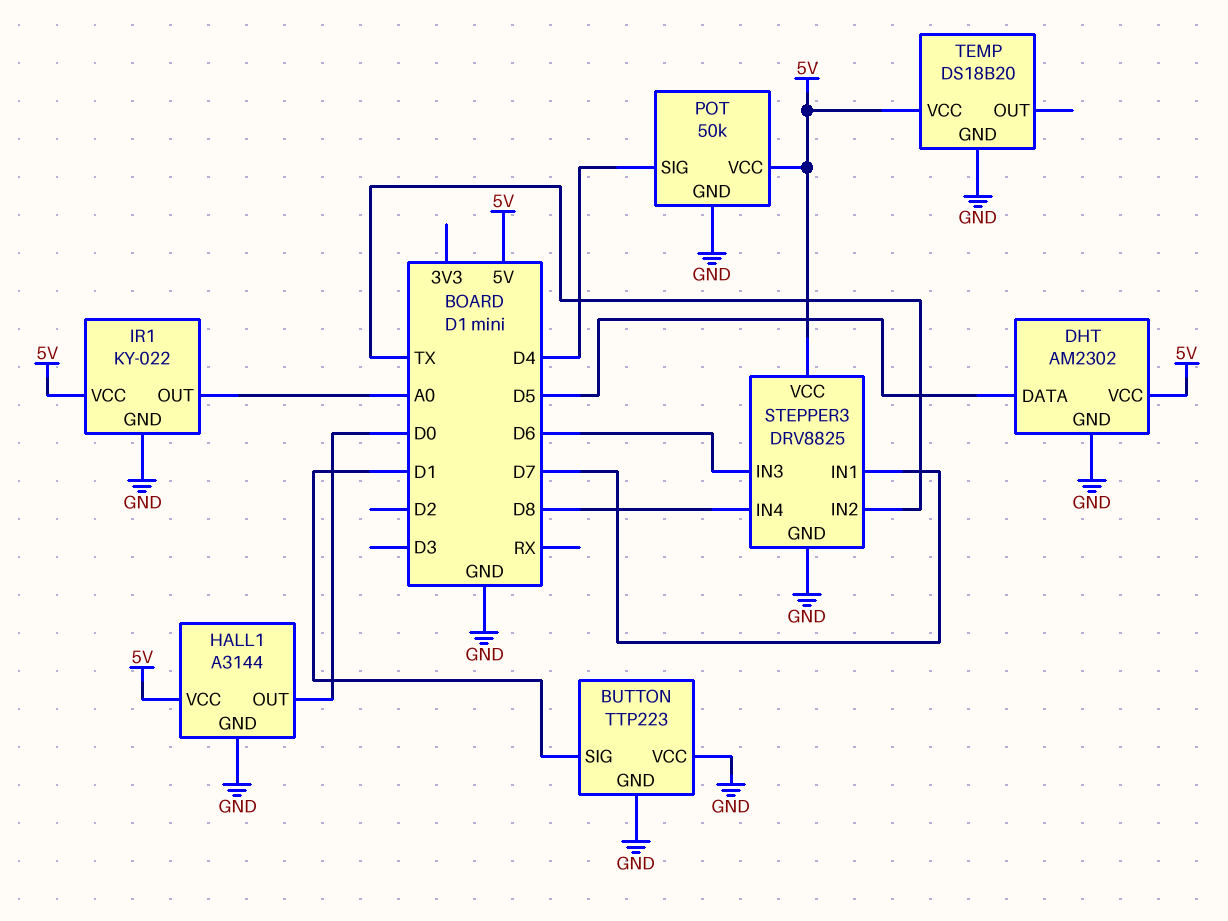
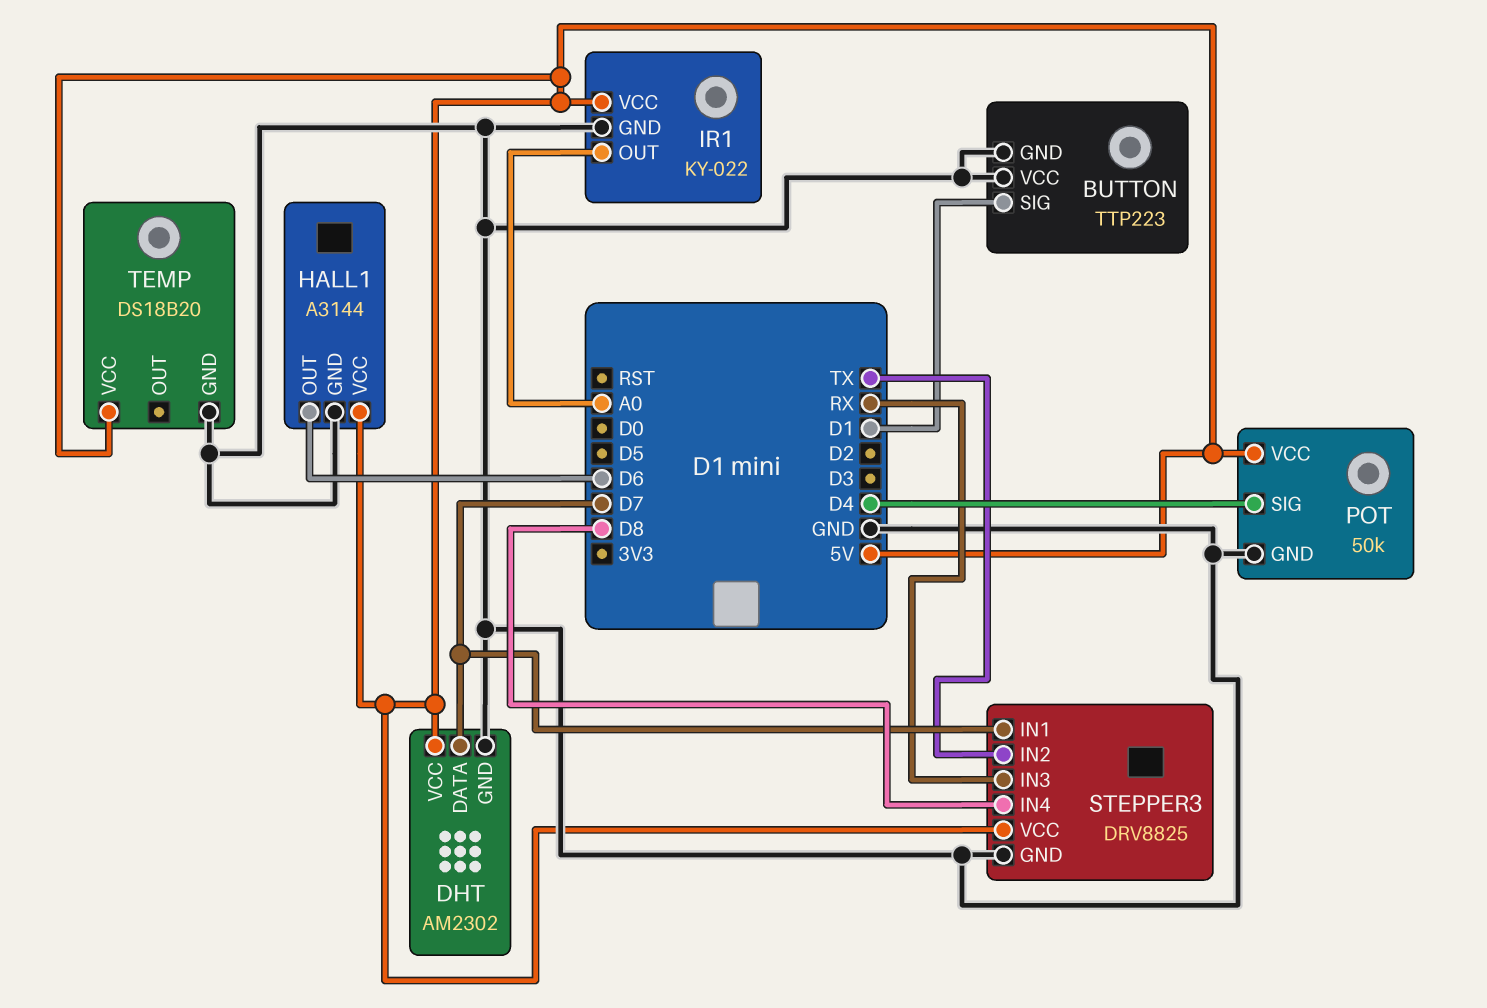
DHT pin DATA: D5 -> D7
HALL1 pin OUT: D0 -> D6
STEPPER3 pin IN3: D6 -> RX

